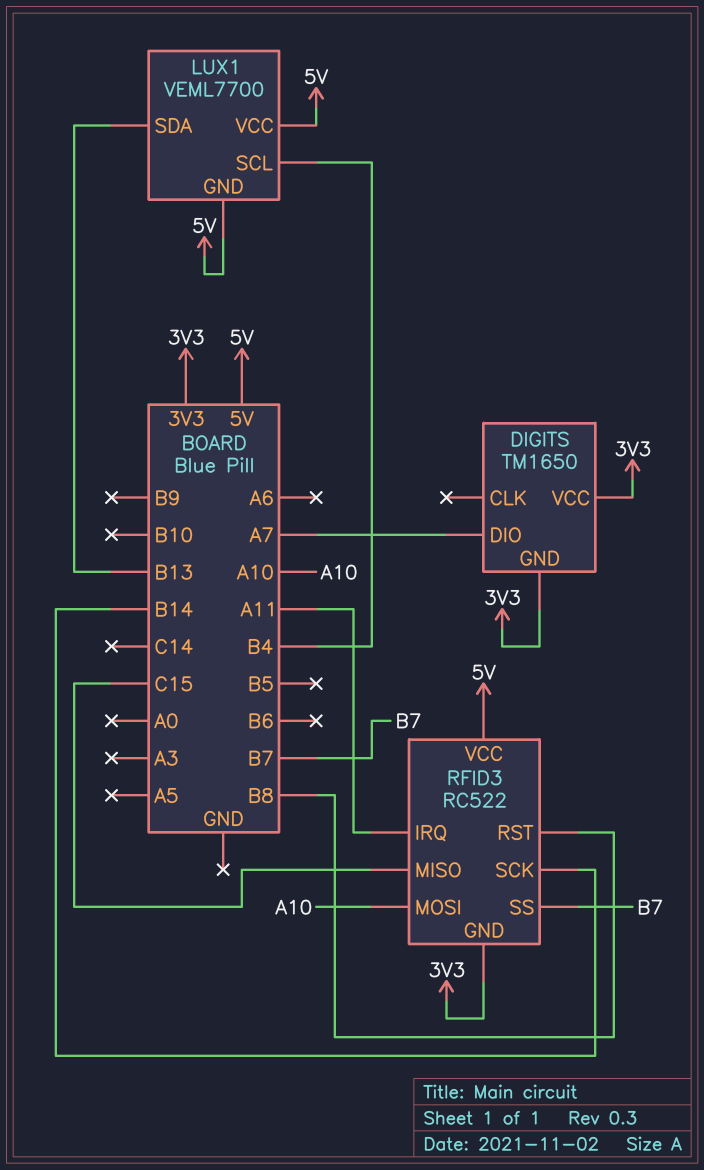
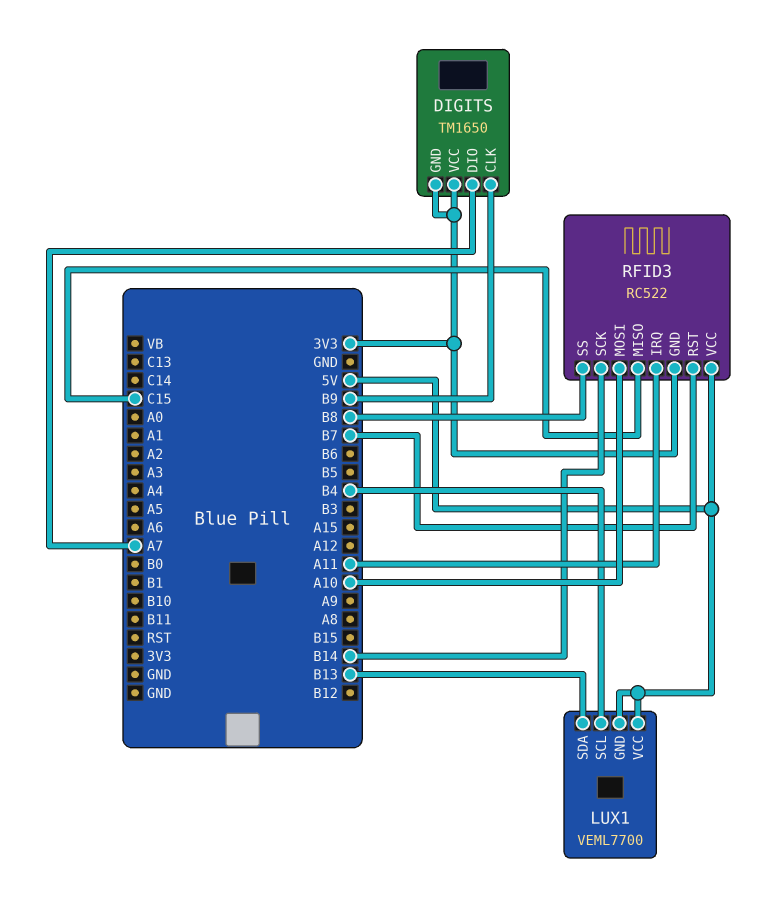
DIGITS pin CLK: none -> B9
RFID3 pin RST: B8 -> B7
RFID3 pin SS: B7 -> B8

